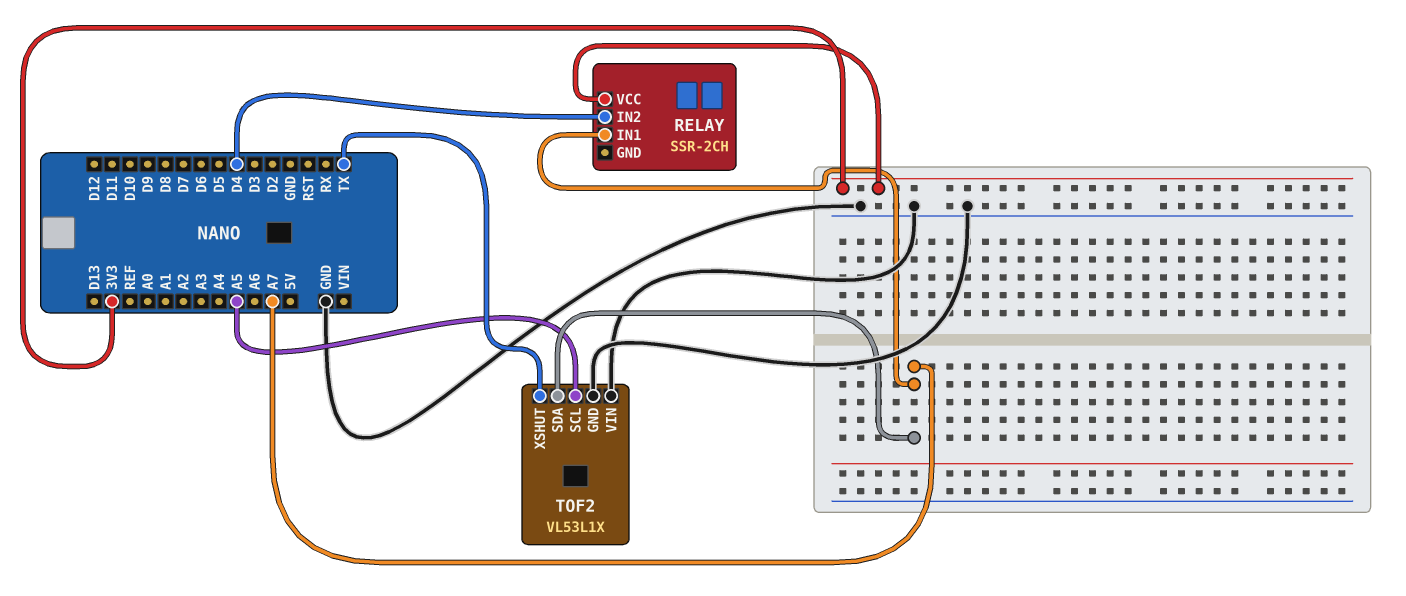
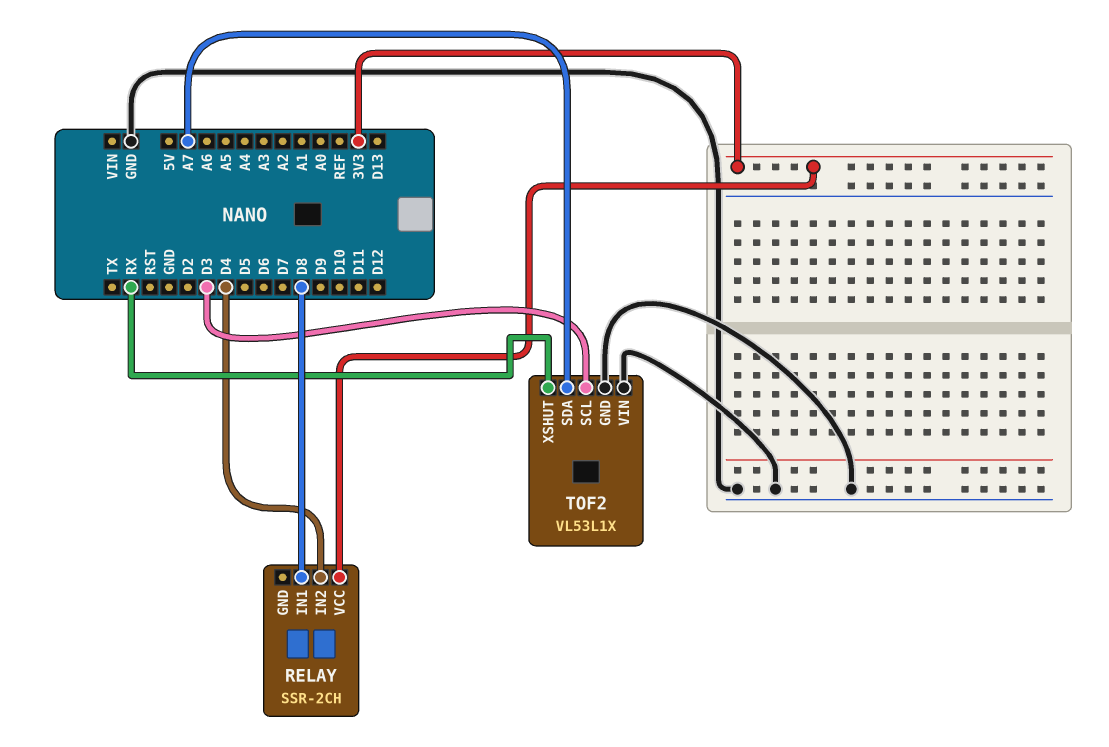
RELAY pin IN1: A7 -> D8
TOF2 pin SCL: A5 -> D3
TOF2 pin XSHUT: TX -> RX

